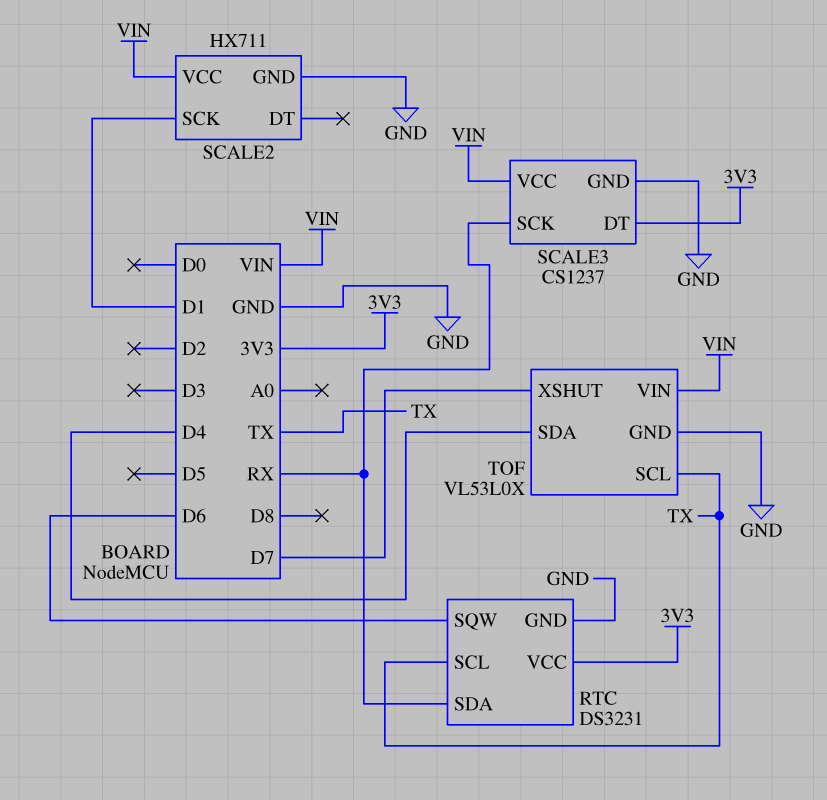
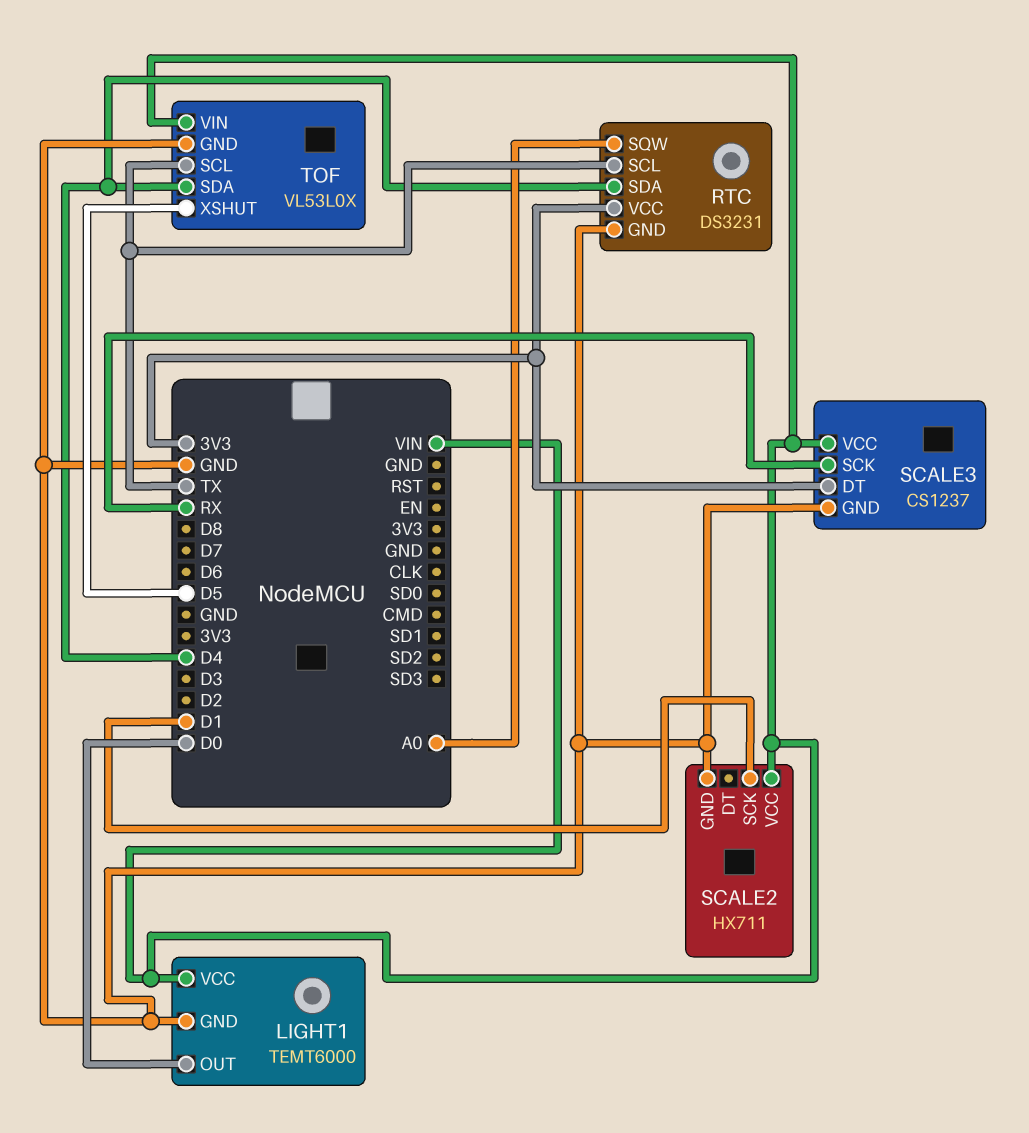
LIGHT1: none -> TEMT6000
LIGHT1 pin GND: none -> GND
LIGHT1 pin OUT: none -> D0
LIGHT1 pin VCC: none -> VIN
RTC pin SDA: RX -> D4
RTC pin SQW: D6 -> A0
TOF pin XSHUT: D7 -> D5

